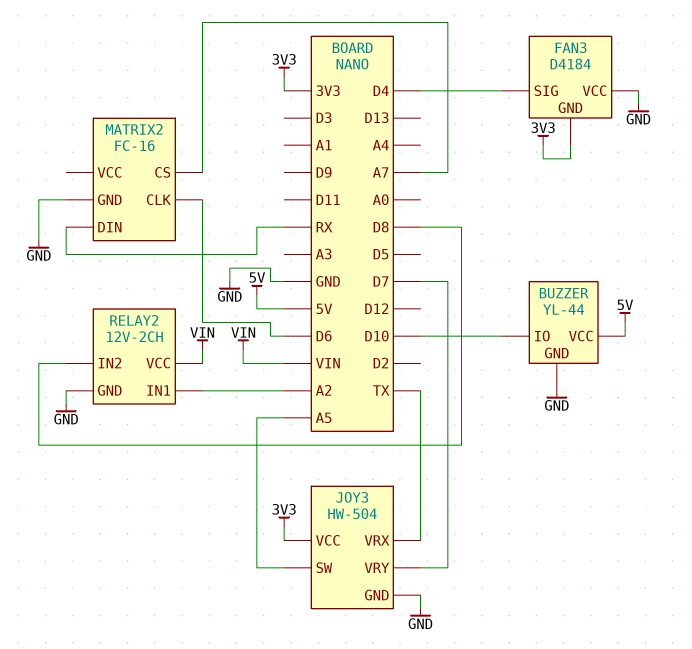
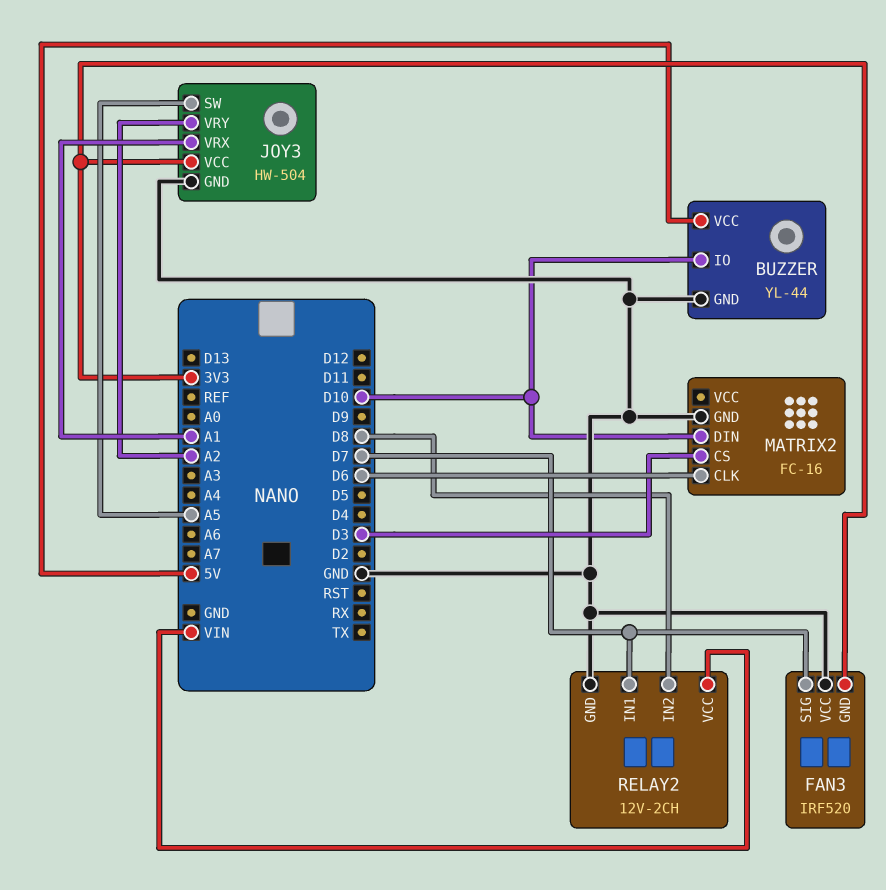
FAN3: D4184 -> IRF520
FAN3 pin SIG: D4 -> D7
JOY3 pin VRX: TX -> A1
JOY3 pin VRY: D7 -> A2
MATRIX2 pin CS: A7 -> D3
MATRIX2 pin DIN: RX -> D10
RELAY2 pin IN1: A2 -> D7

